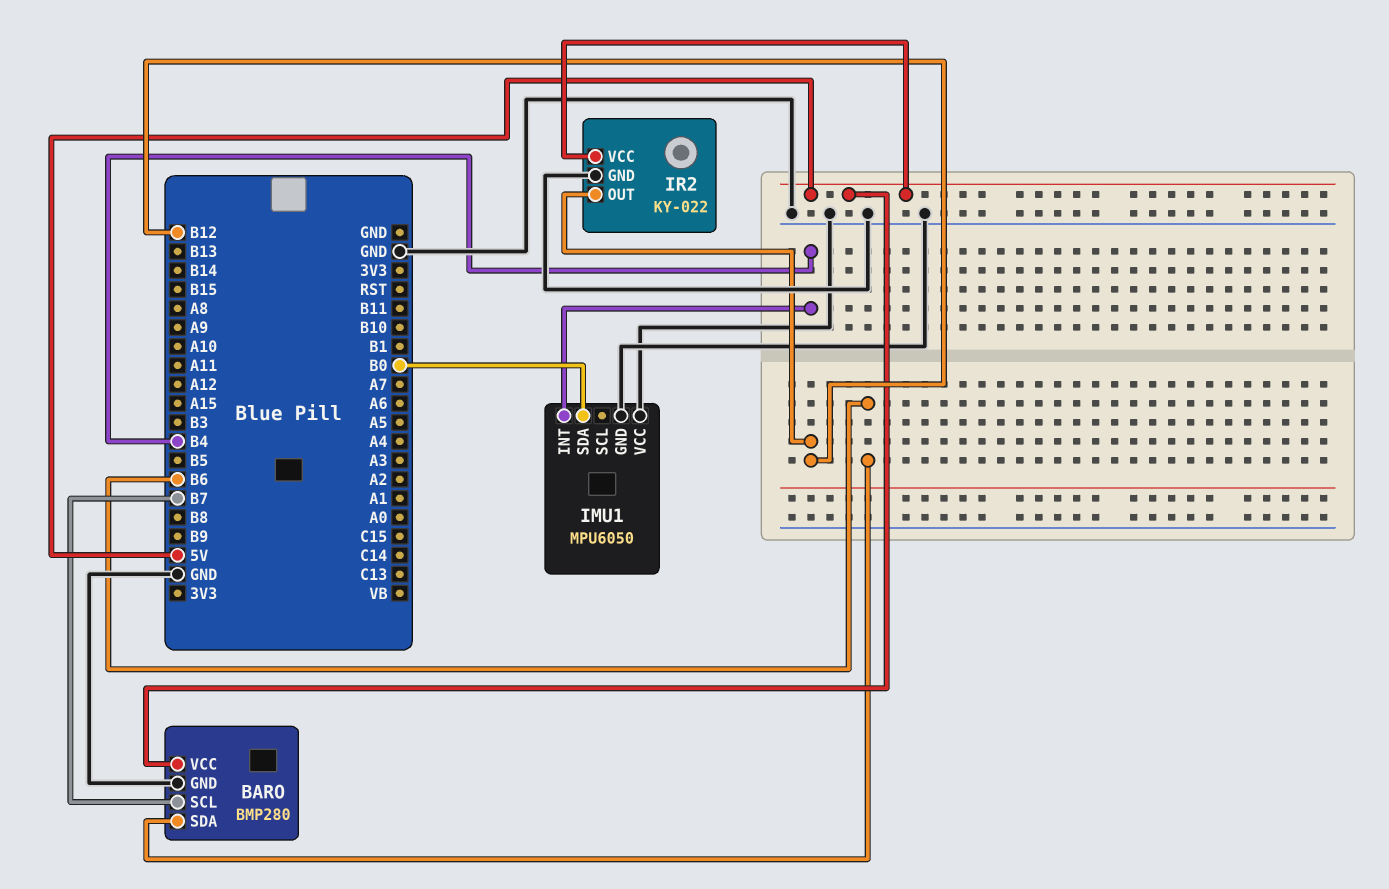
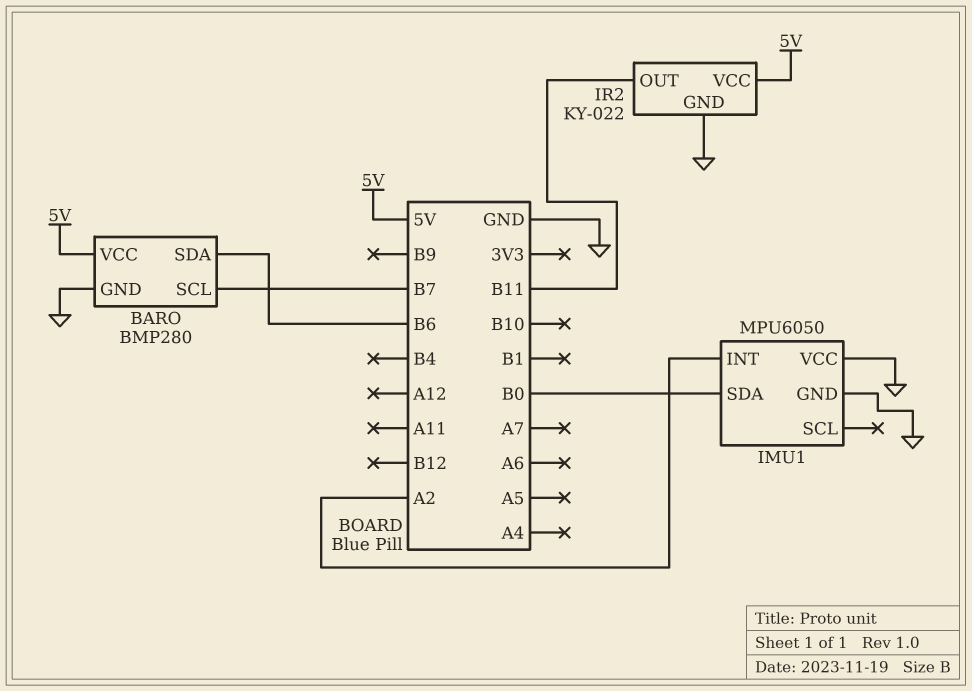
IMU1 pin INT: B4 -> A2
IR2 pin OUT: B12 -> B11

